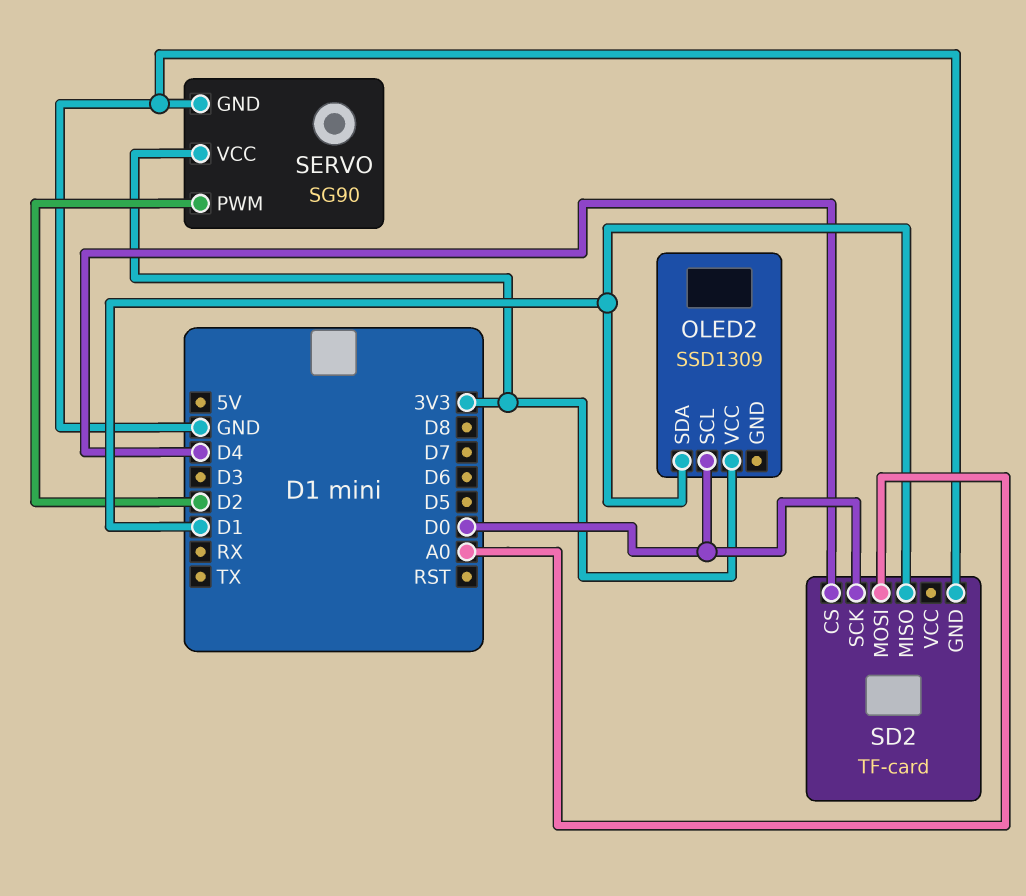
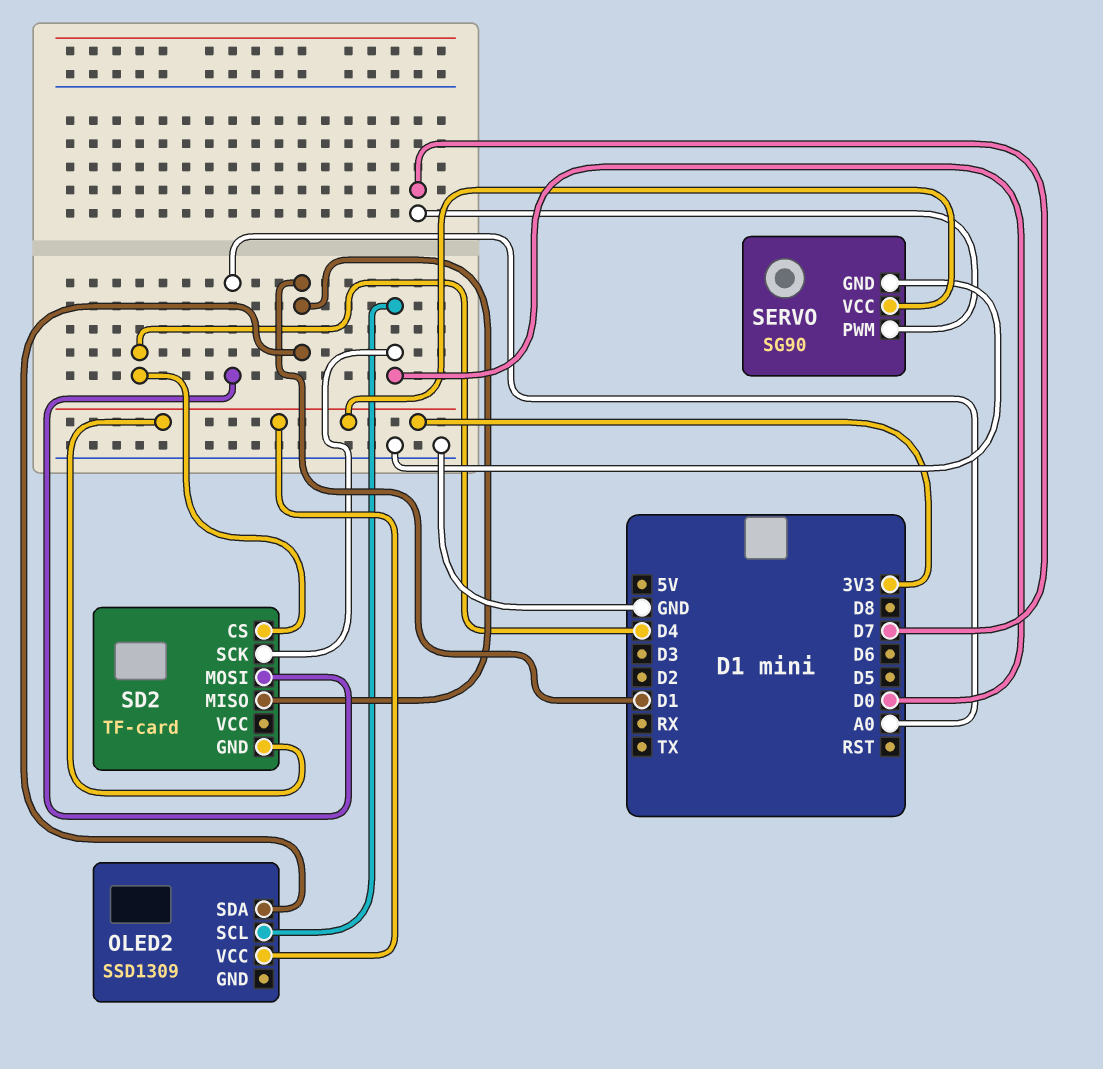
SD2 pin GND: GND -> 3V3
SERVO pin PWM: D2 -> D7

